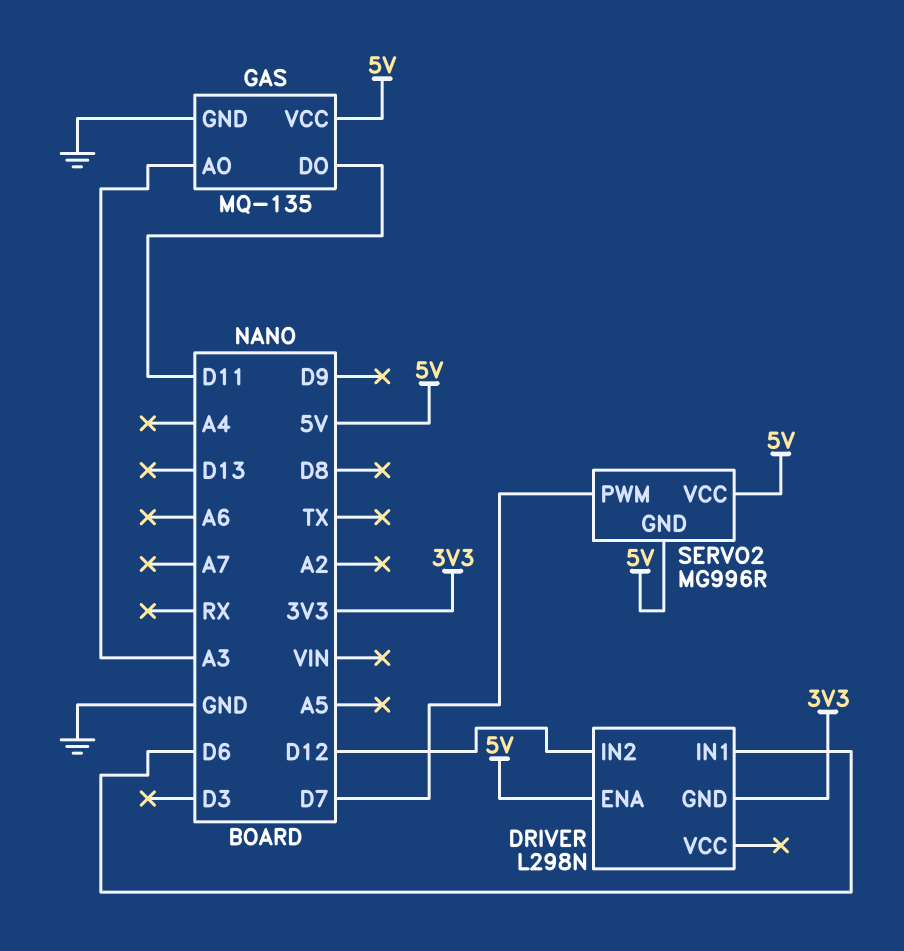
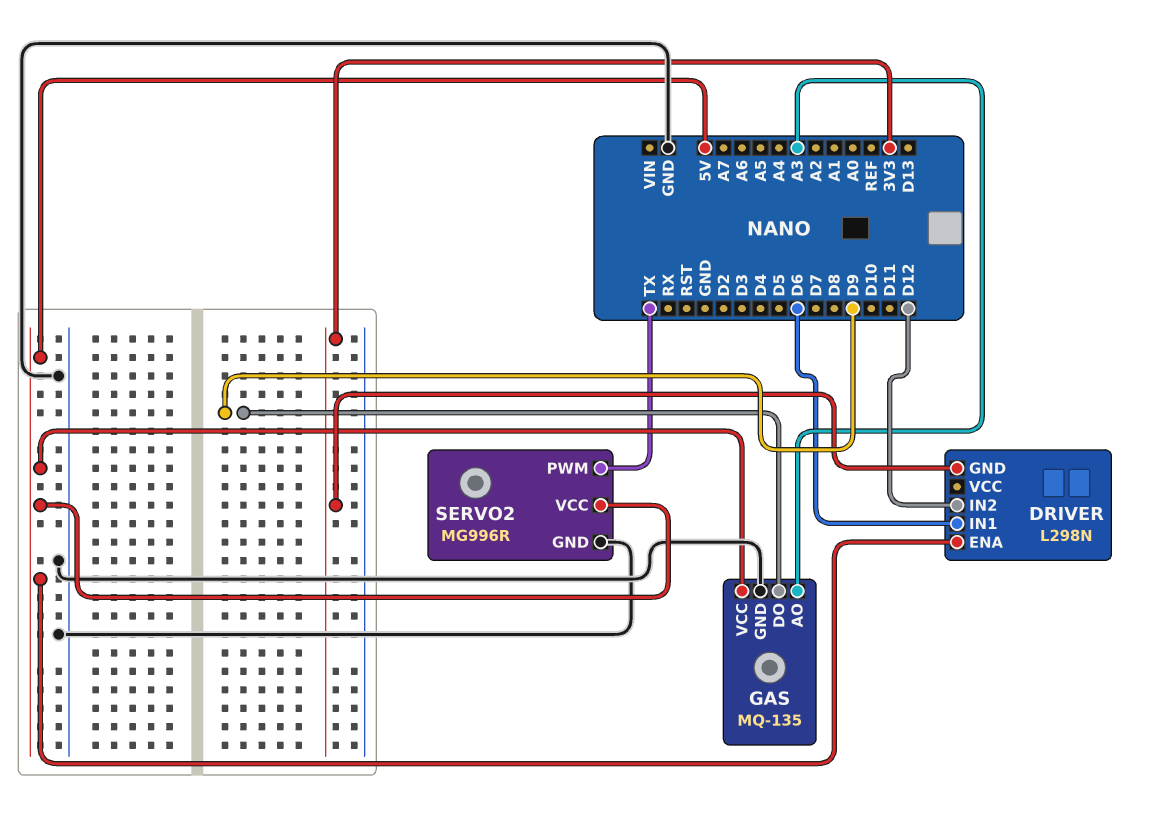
GAS pin DO: D11 -> D9
SERVO2 pin GND: 5V -> GND
SERVO2 pin PWM: D7 -> TX

